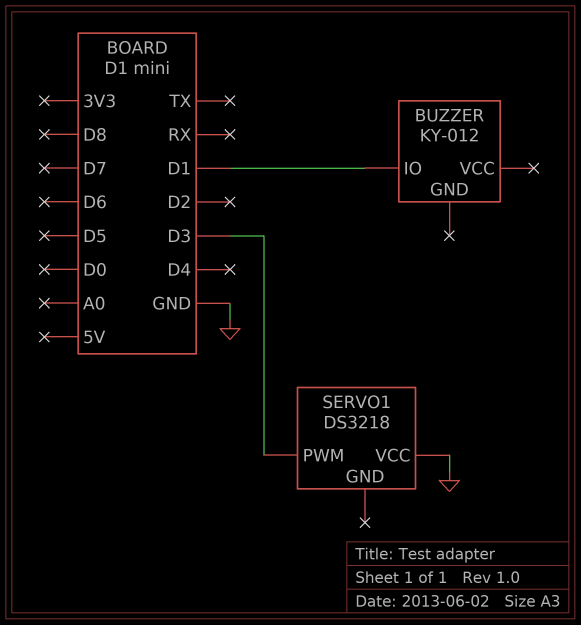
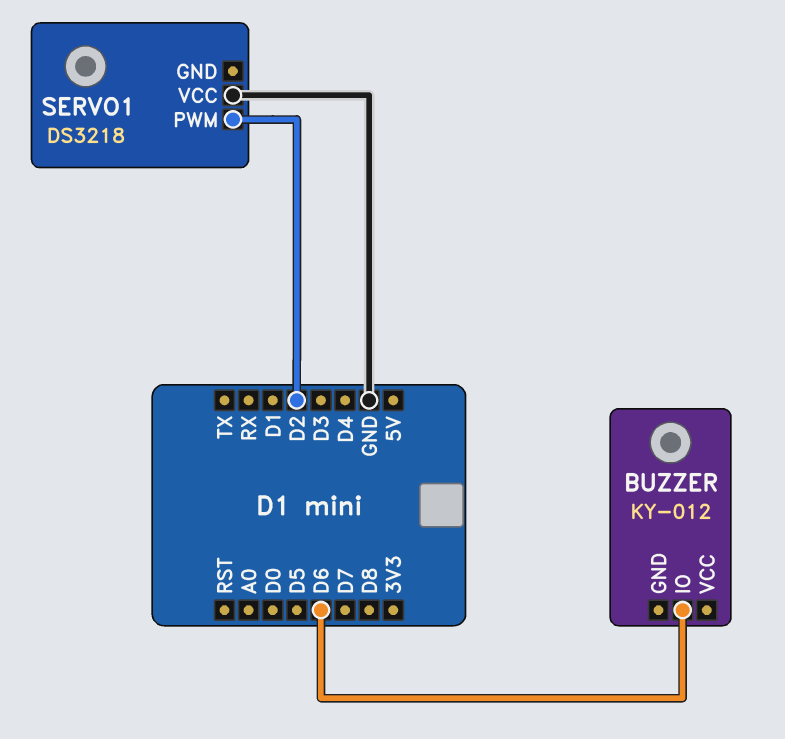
BUZZER pin IO: D1 -> D6
SERVO1 pin PWM: D3 -> D2

